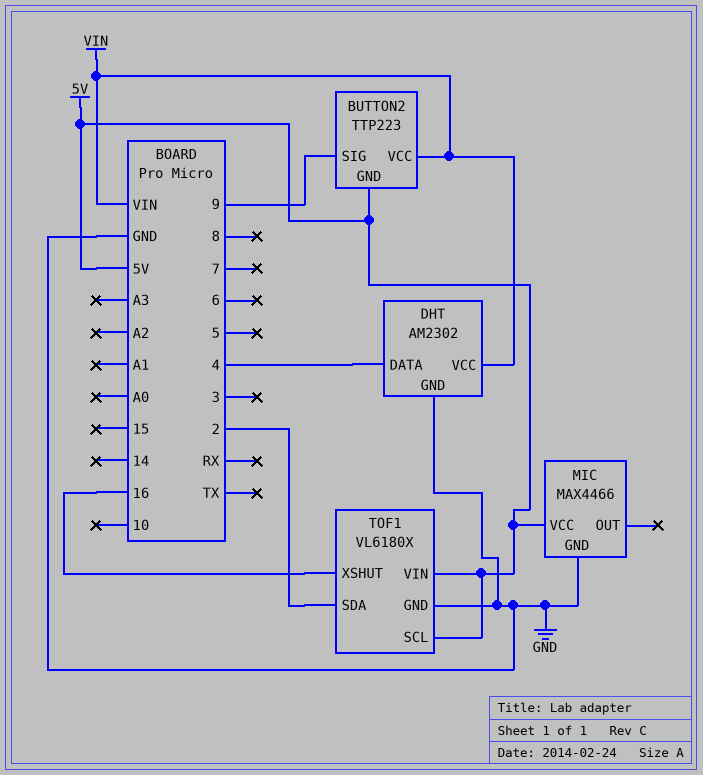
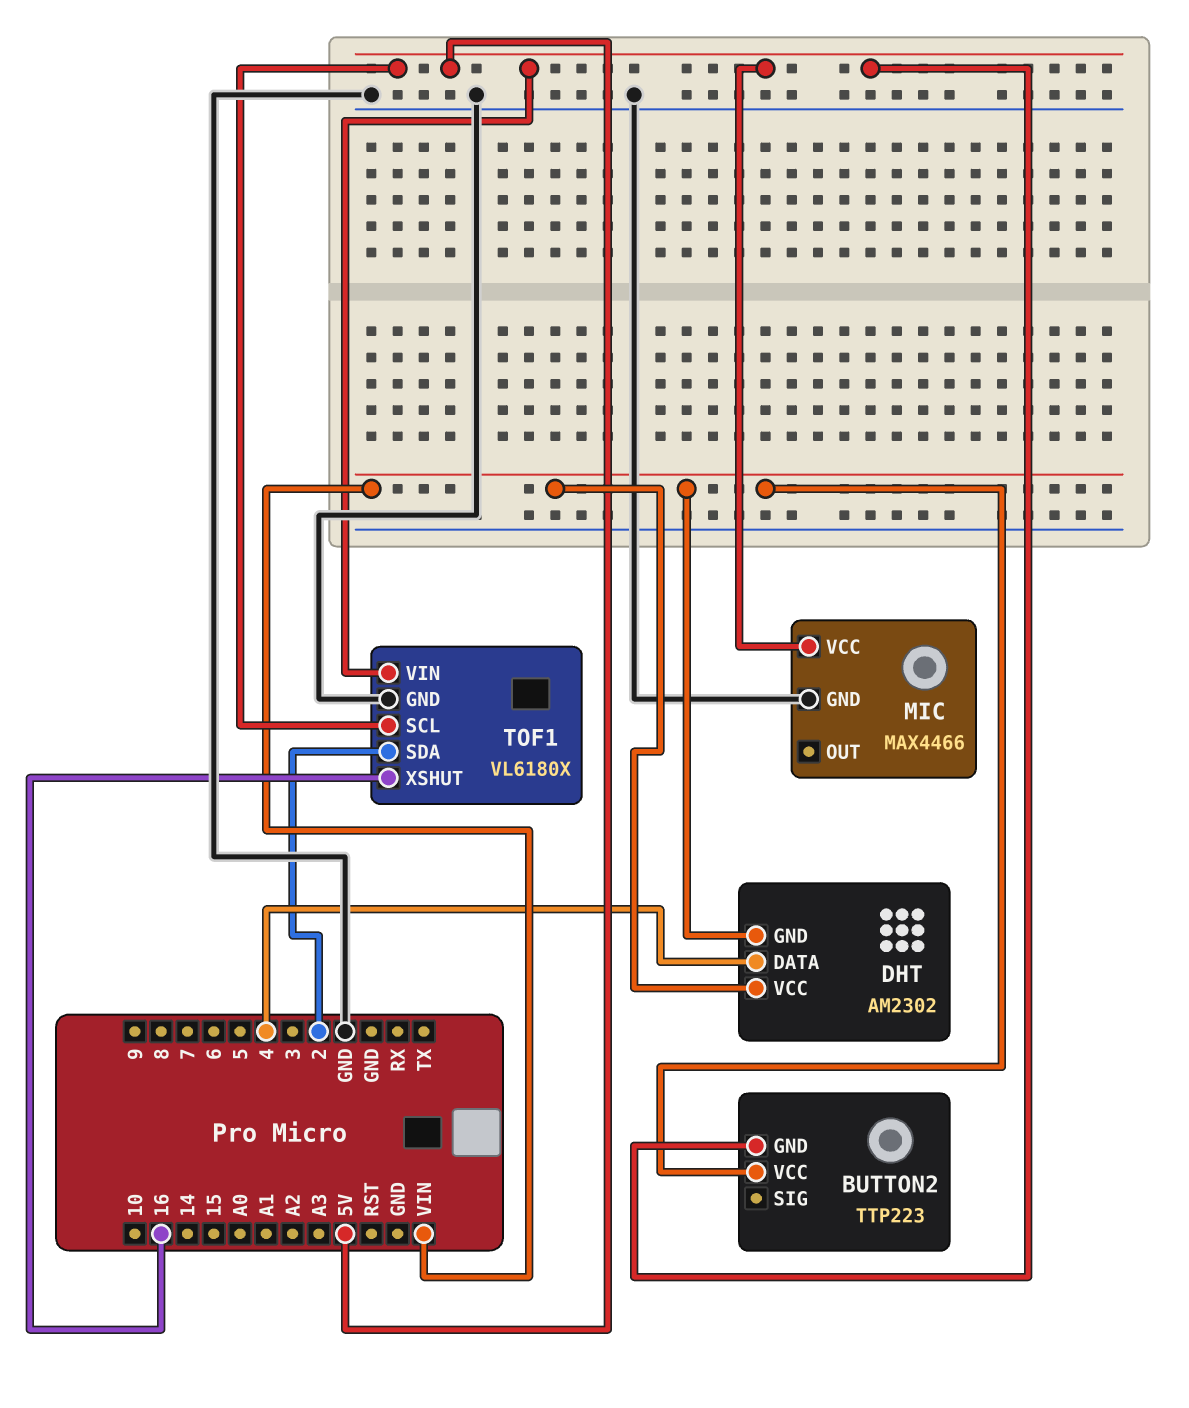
BUTTON2 pin SIG: 9 -> none
DHT pin GND: GND -> VIN

